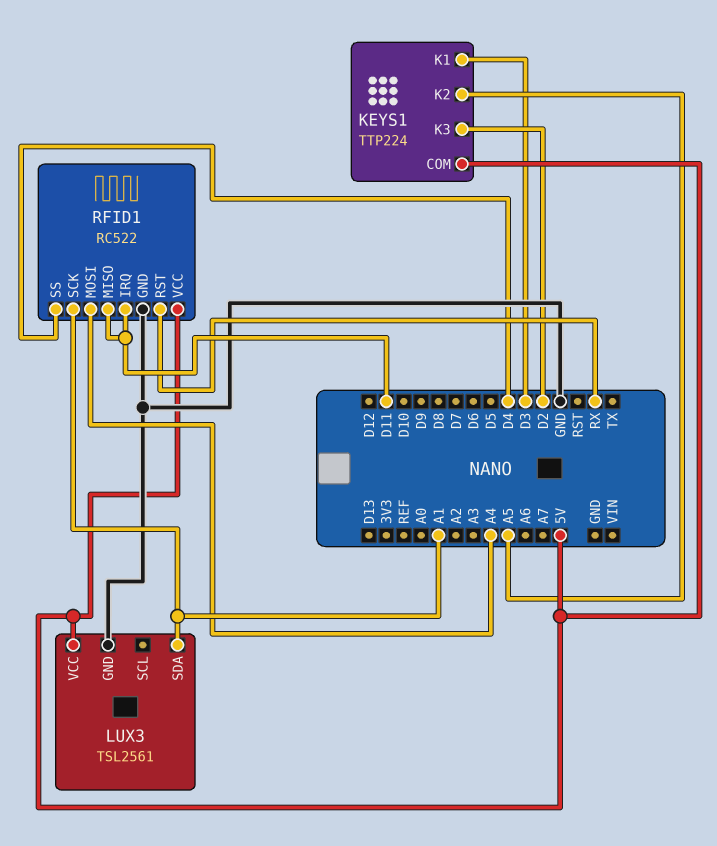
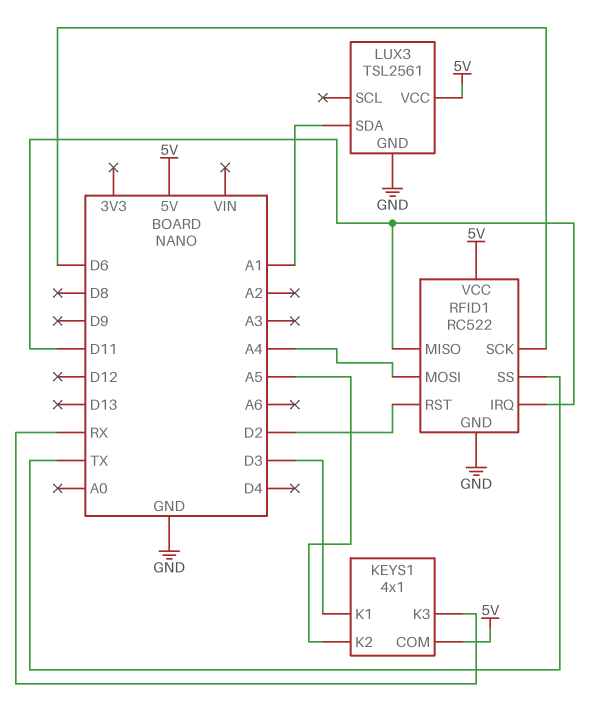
KEYS1: TTP224 -> 4x1
KEYS1 pin K3: D2 -> RX
RFID1 pin RST: RX -> D2
RFID1 pin SCK: A1 -> D6
RFID1 pin SS: D4 -> TX

